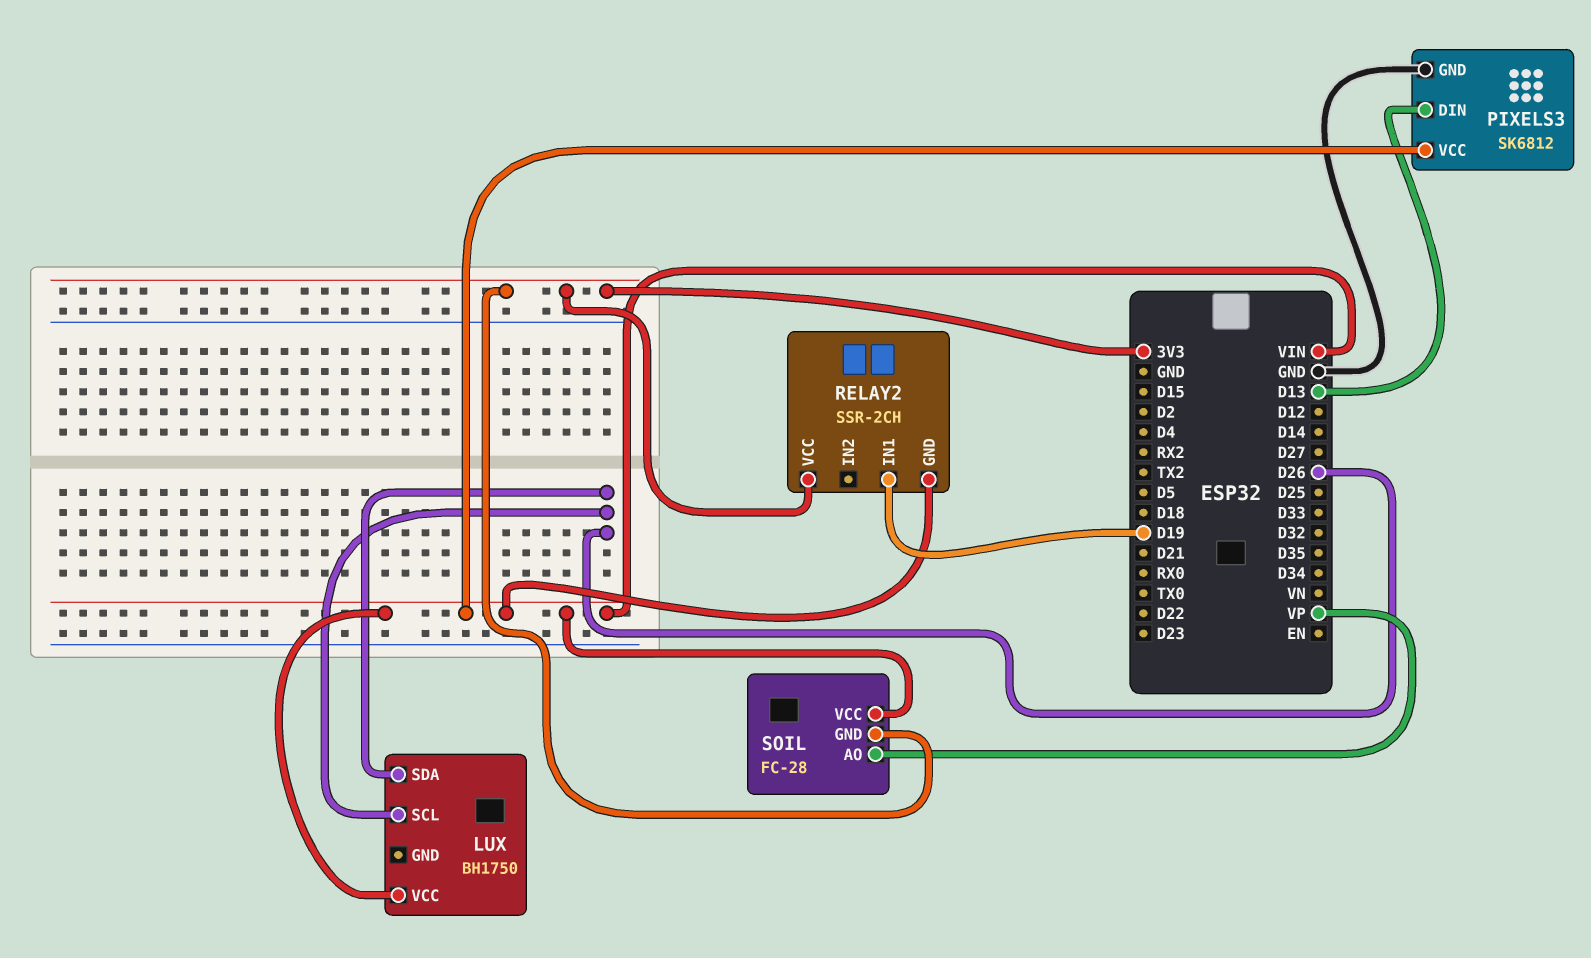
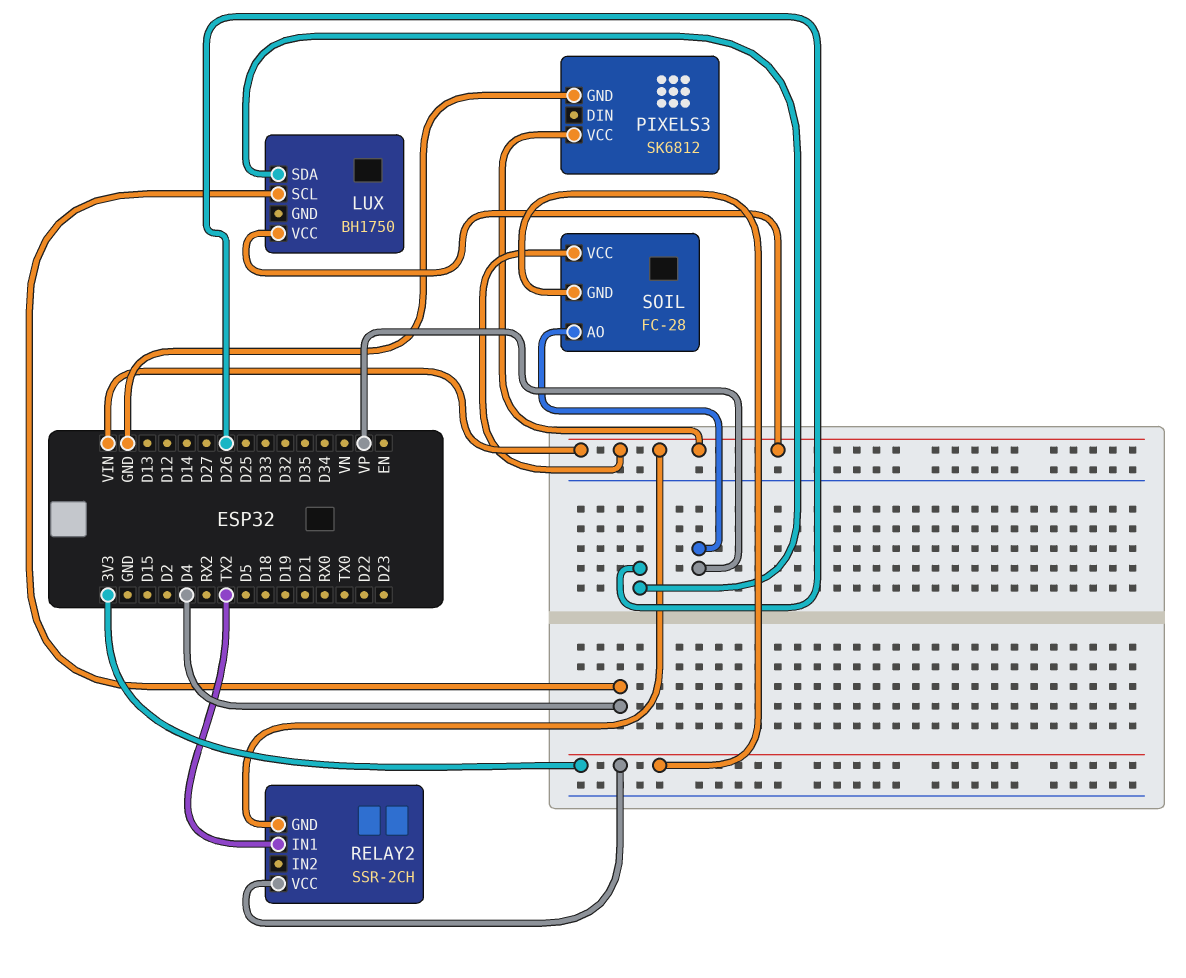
LUX pin SCL: D26 -> D4
PIXELS3 pin DIN: D13 -> none
RELAY2 pin IN1: D19 -> TX2

